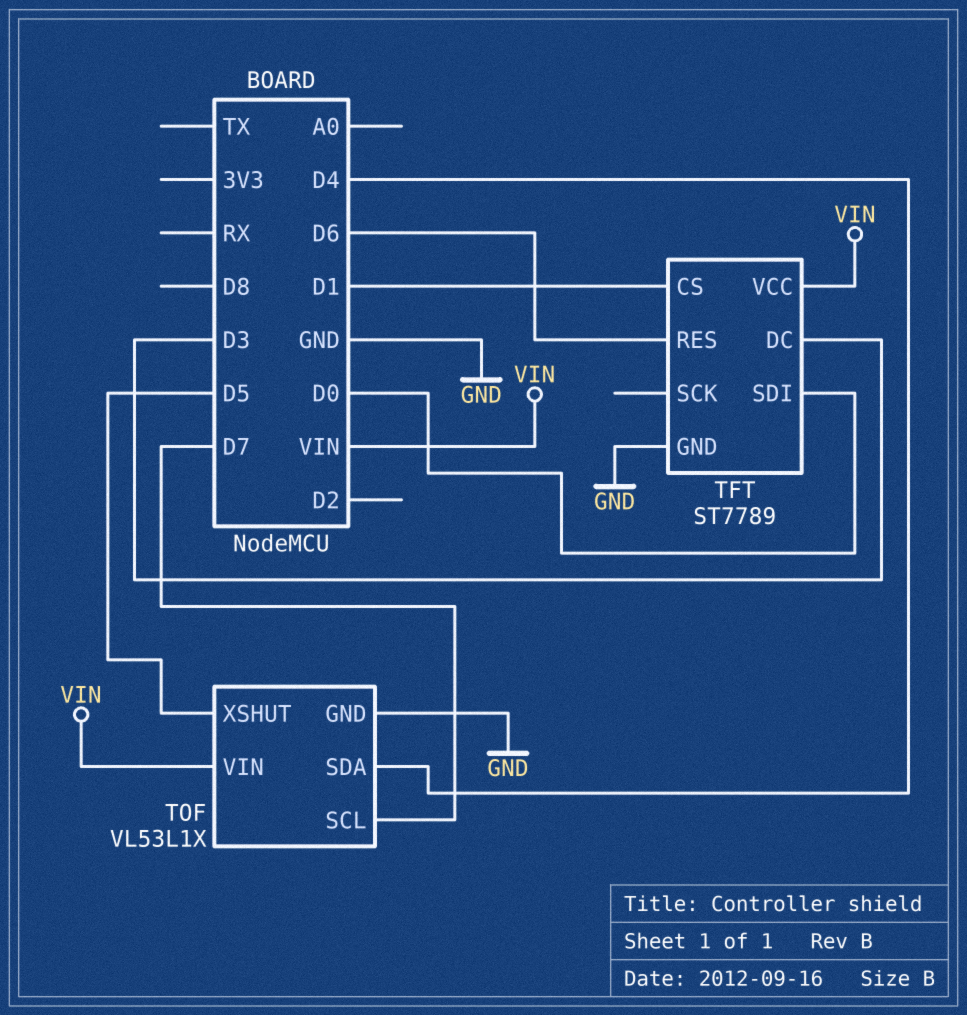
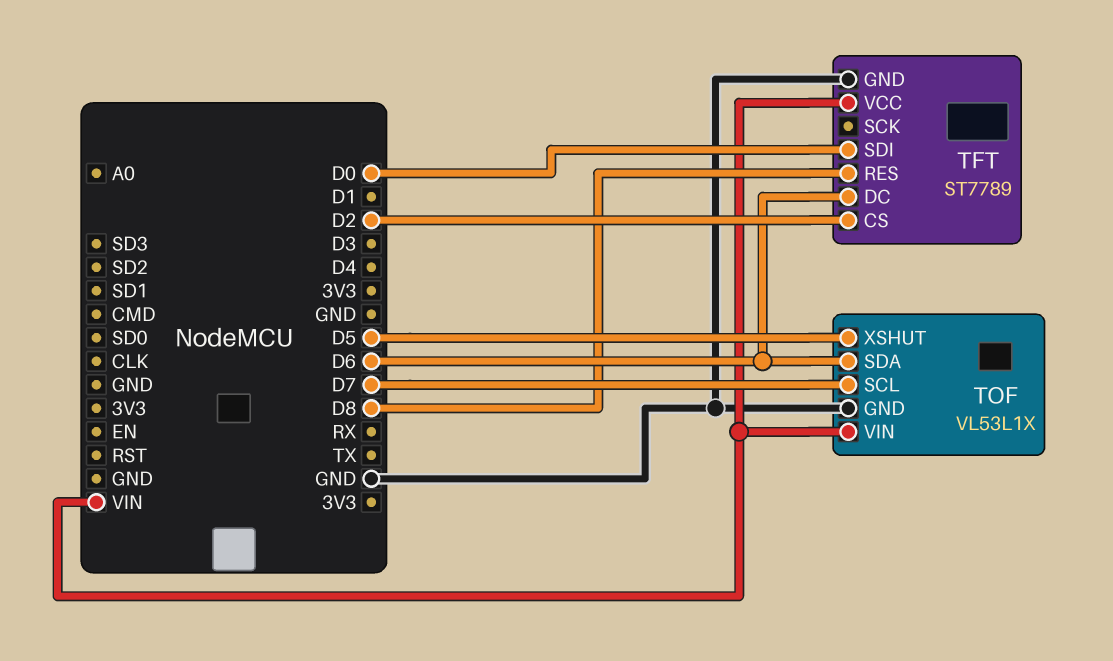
TFT pin CS: D1 -> D2
TFT pin DC: D3 -> D6
TFT pin RES: D6 -> D8
TOF pin SDA: D4 -> D6

